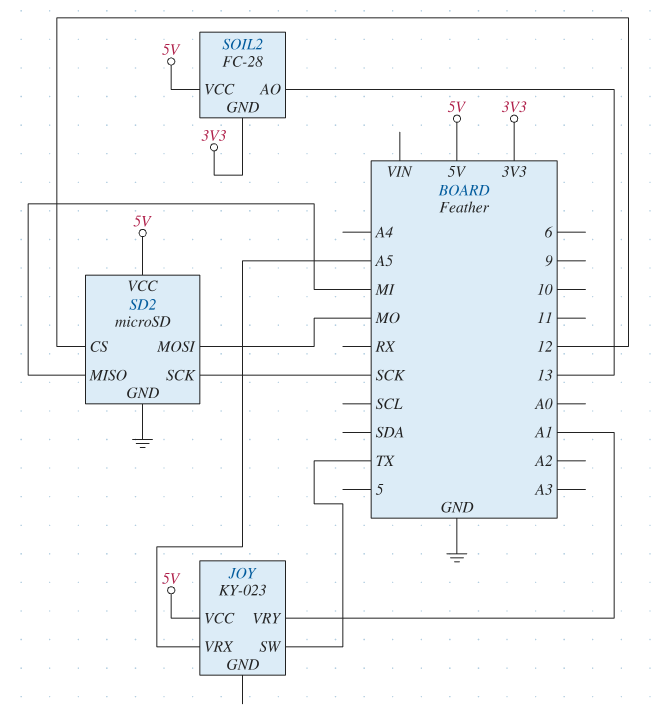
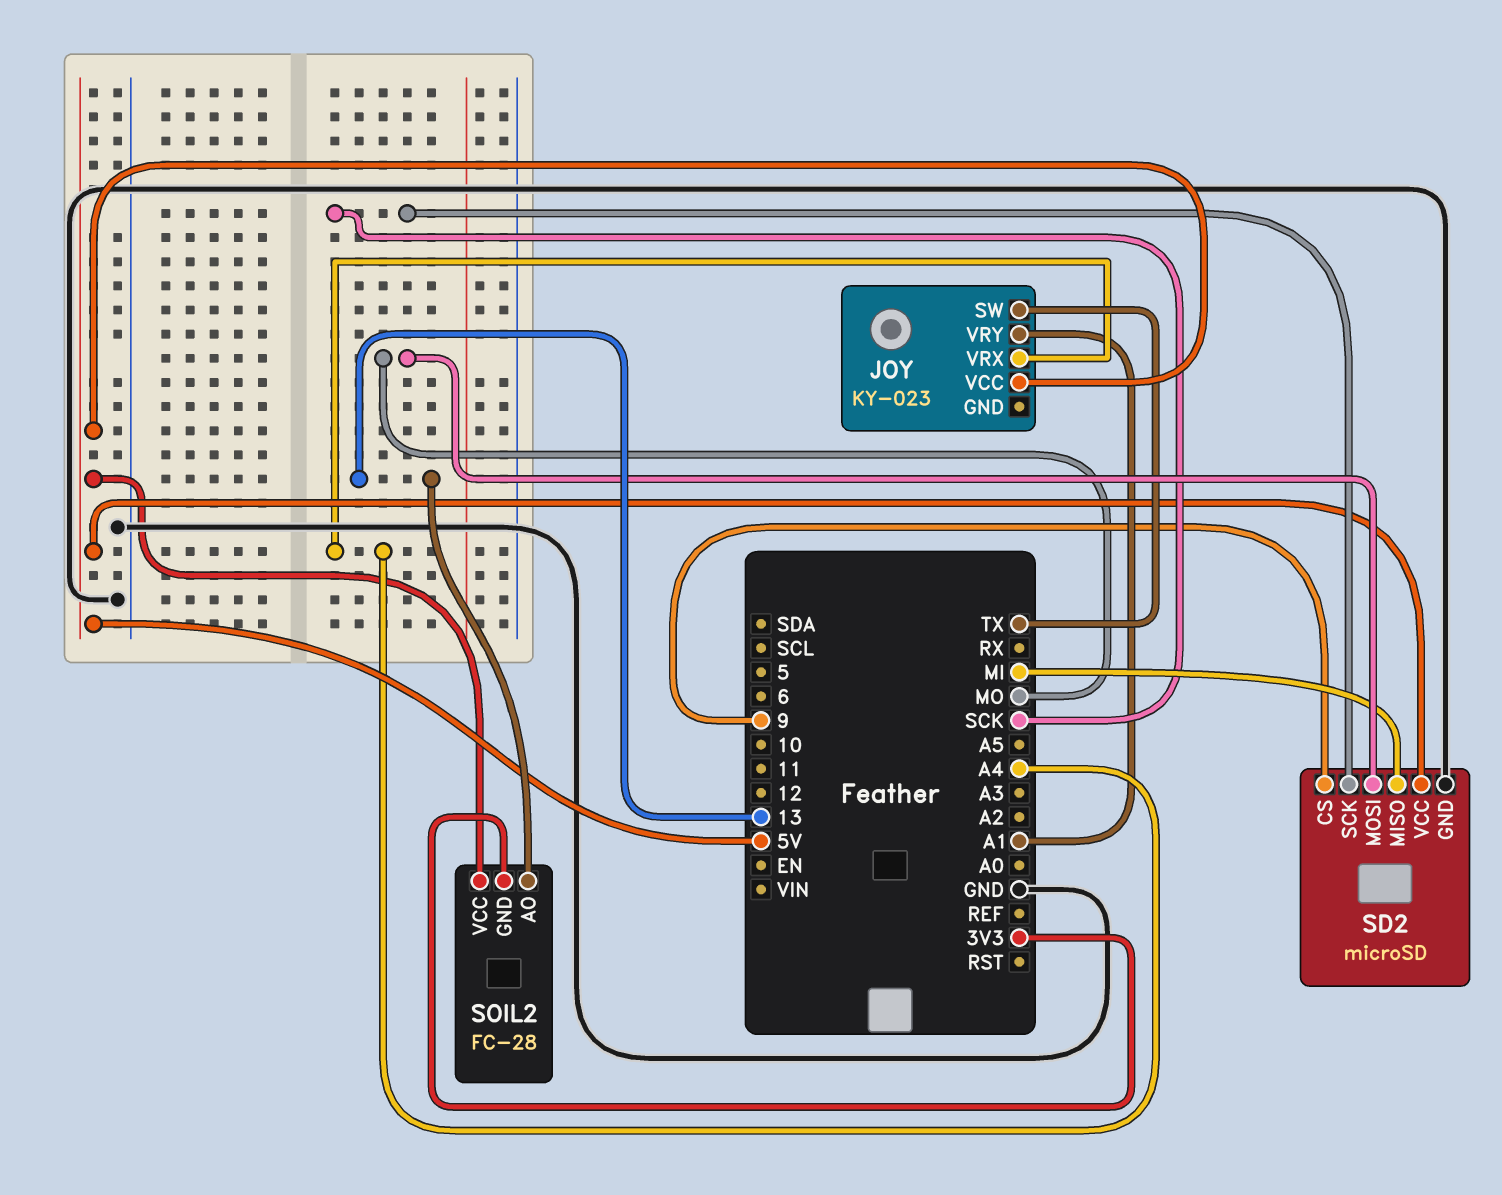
JOY pin VRX: A5 -> A4
SD2 pin CS: 12 -> 9

